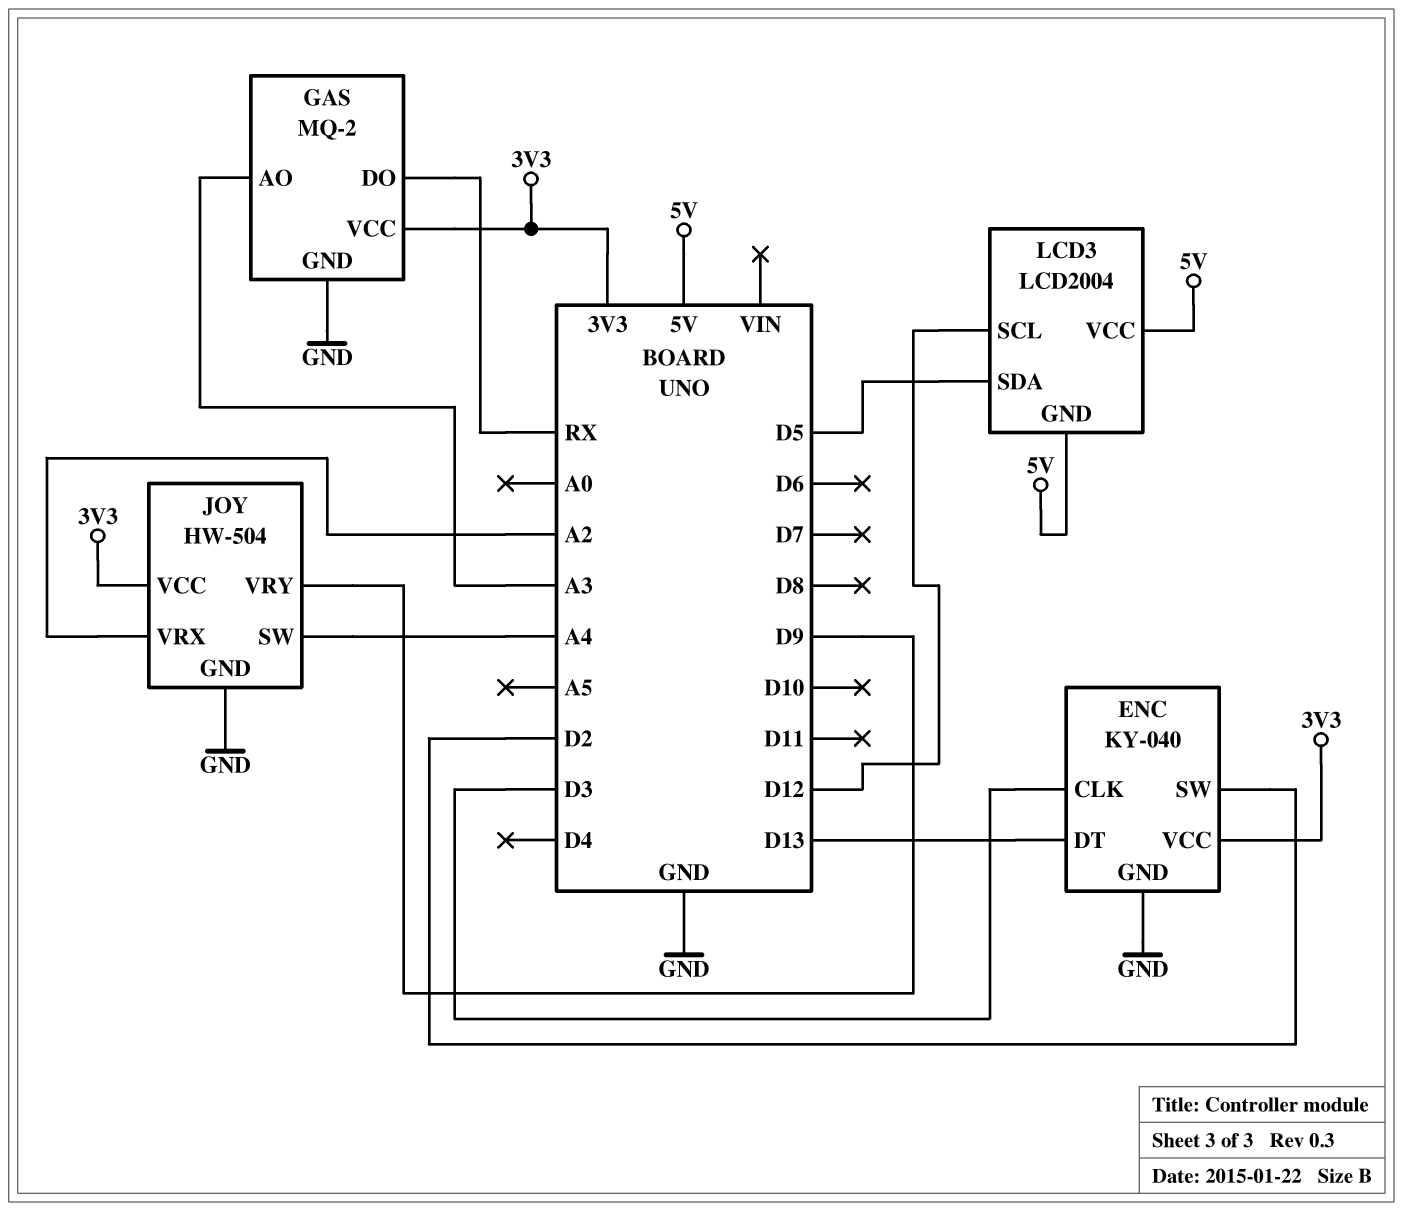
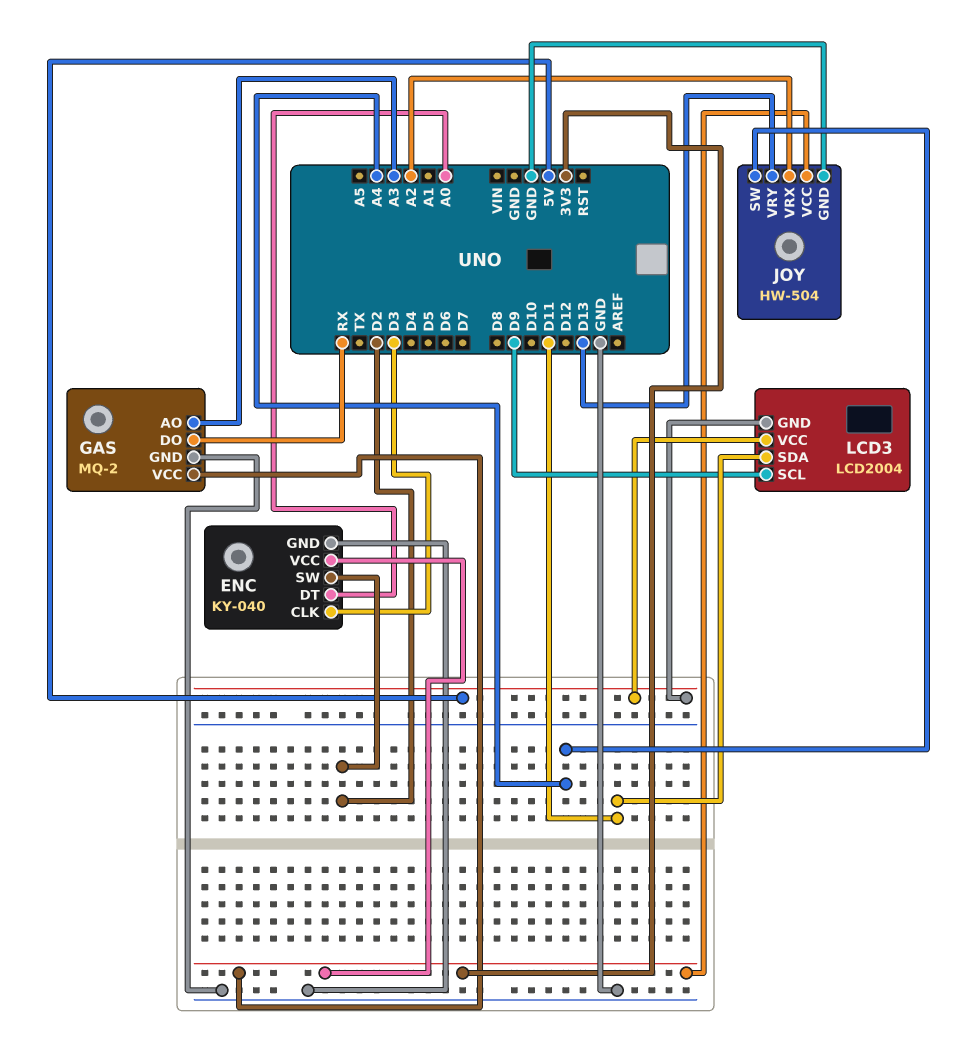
ENC pin DT: D13 -> A0
JOY pin VRY: D9 -> D13
LCD3 pin SCL: D12 -> D9
LCD3 pin SDA: D5 -> D11

